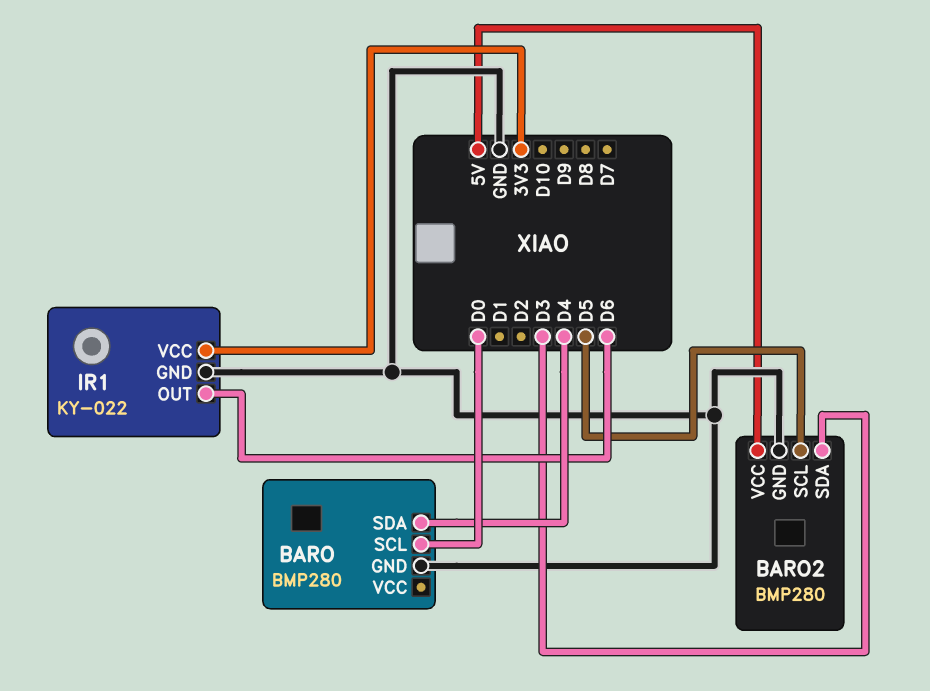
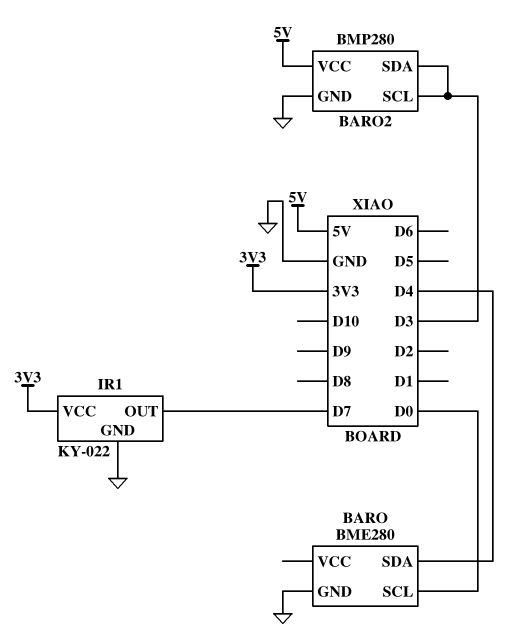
BARO: BMP280 -> BME280
BARO2 pin SCL: D5 -> D3
IR1 pin OUT: D6 -> D7

